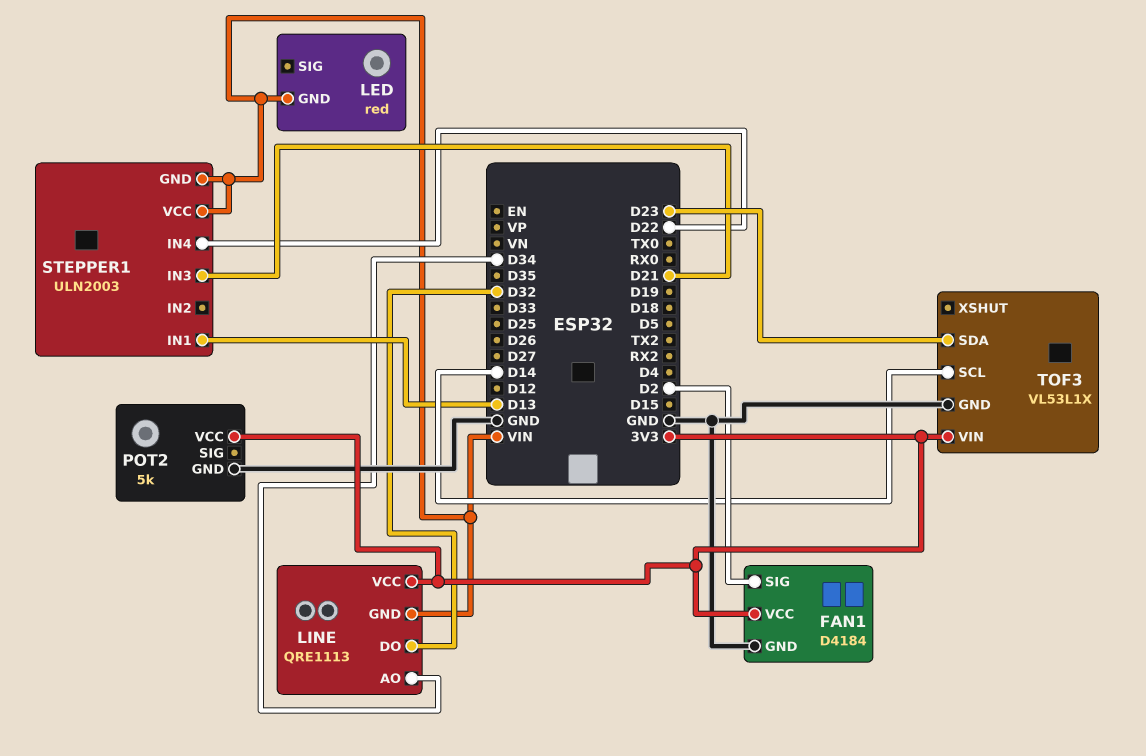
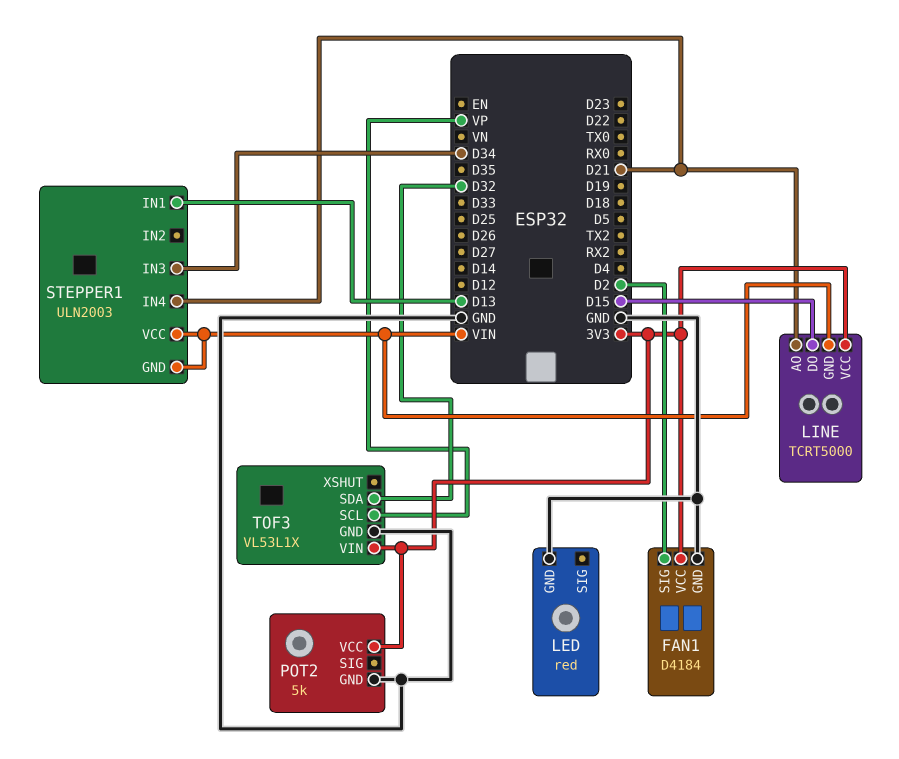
LED pin GND: VIN -> GND
LINE: QRE1113 -> TCRT5000
LINE pin AO: D34 -> D21
LINE pin DO: D32 -> D15
STEPPER1 pin IN3: D21 -> D34
STEPPER1 pin IN4: D22 -> D21
TOF3 pin SCL: D14 -> VP
TOF3 pin SDA: D23 -> D32

